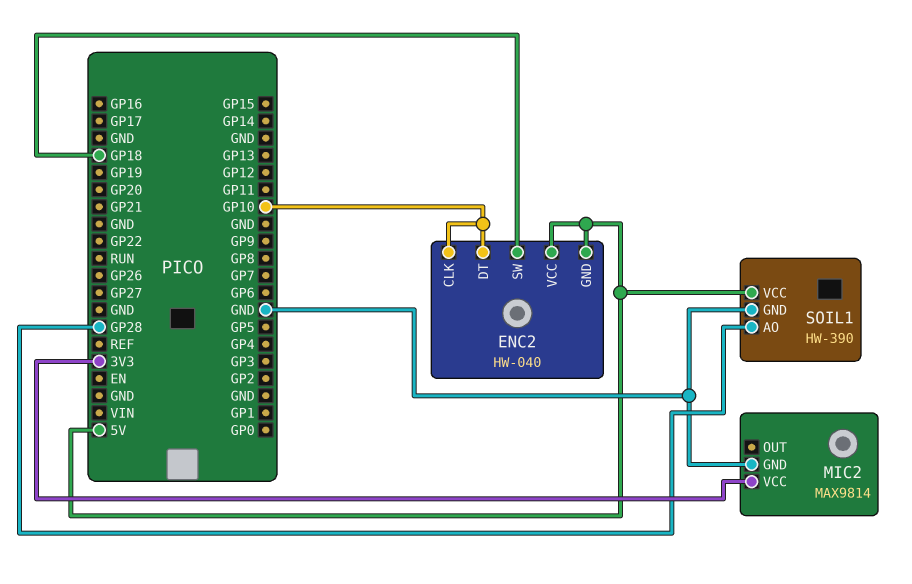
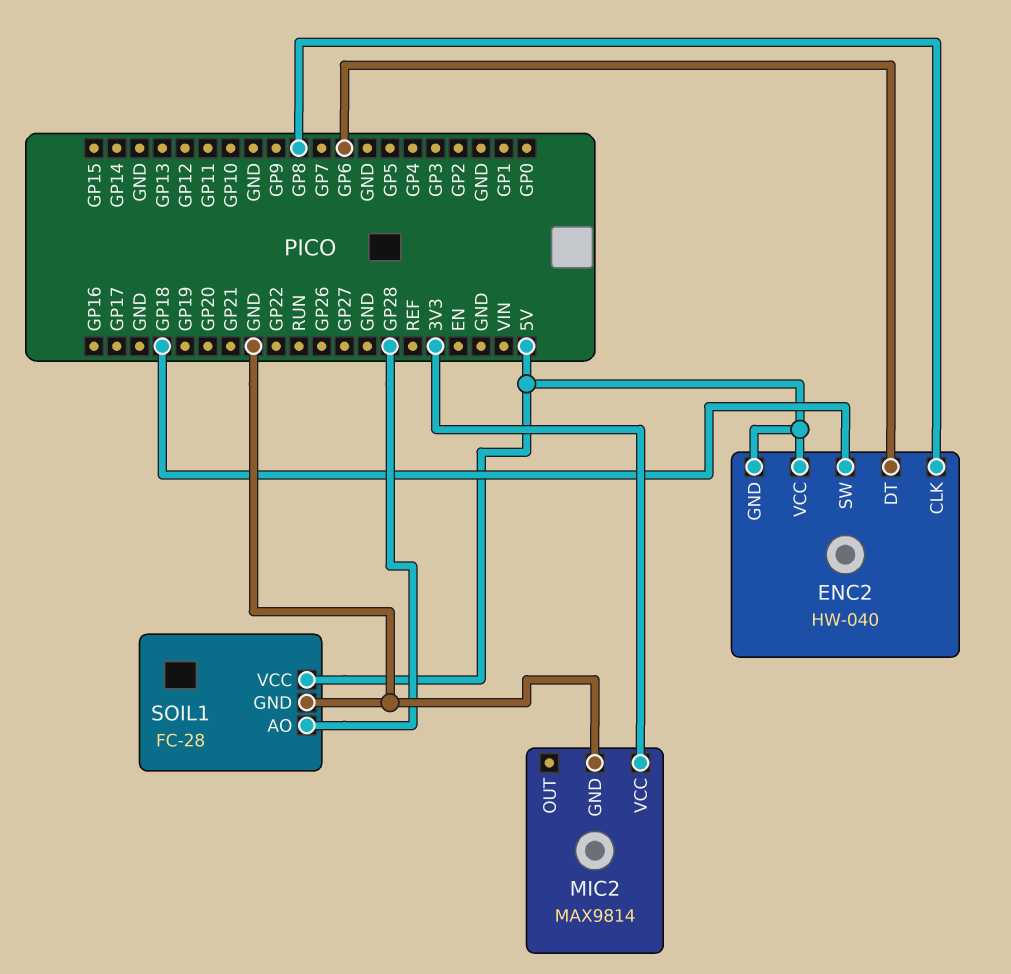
ENC2 pin CLK: GP10 -> GP8
ENC2 pin DT: GP10 -> GP6
SOIL1: HW-390 -> FC-28

